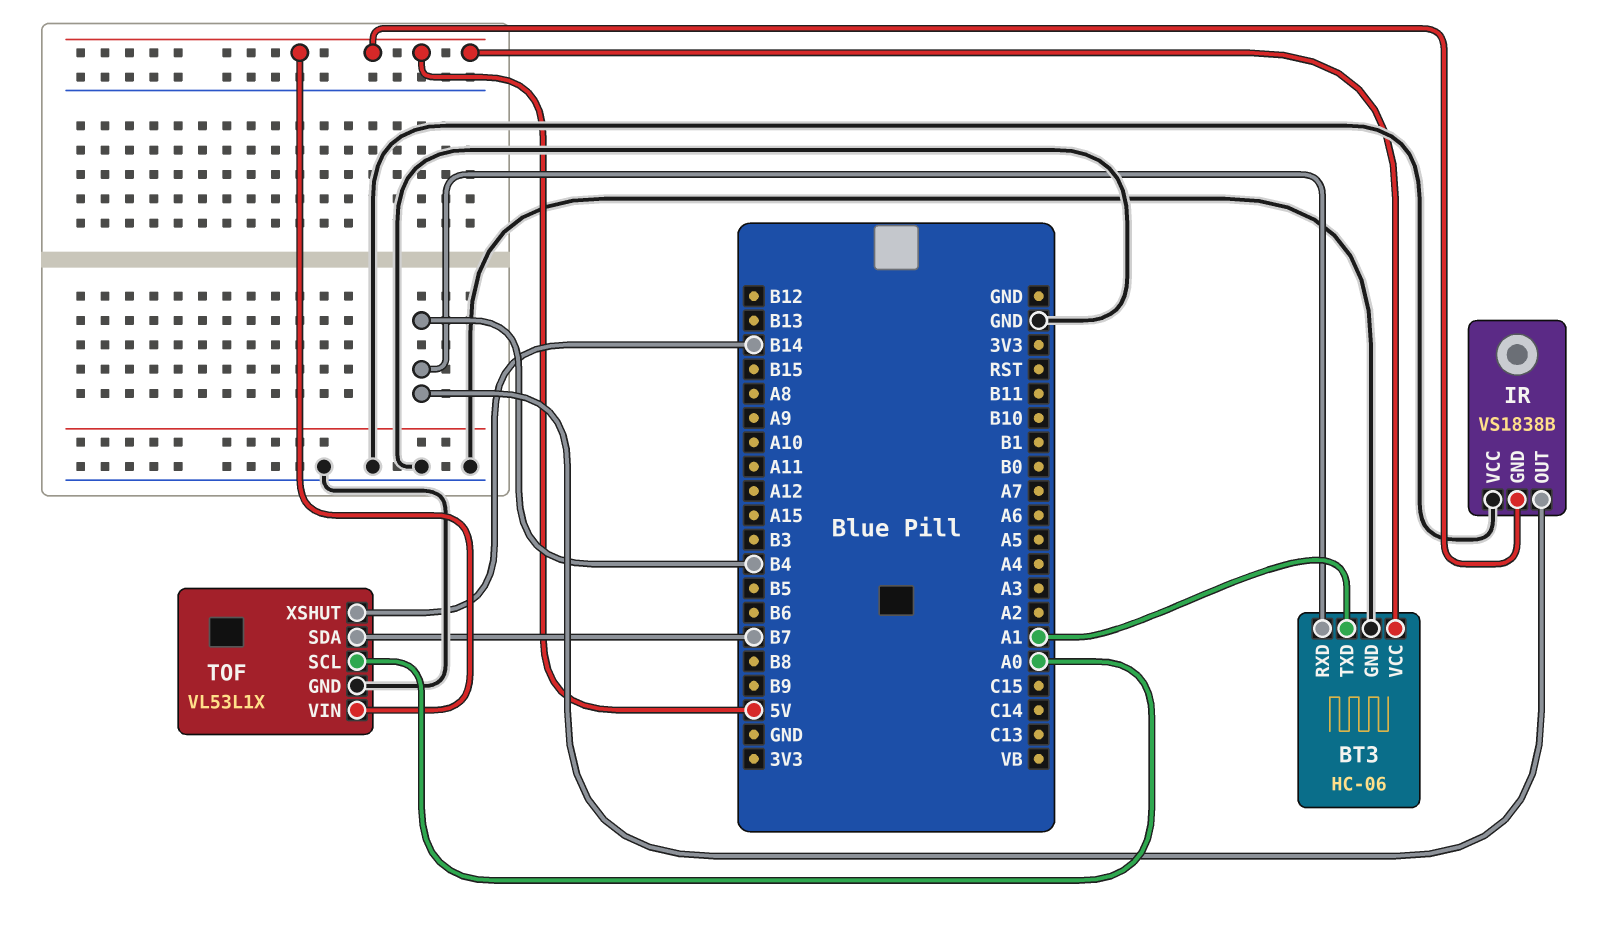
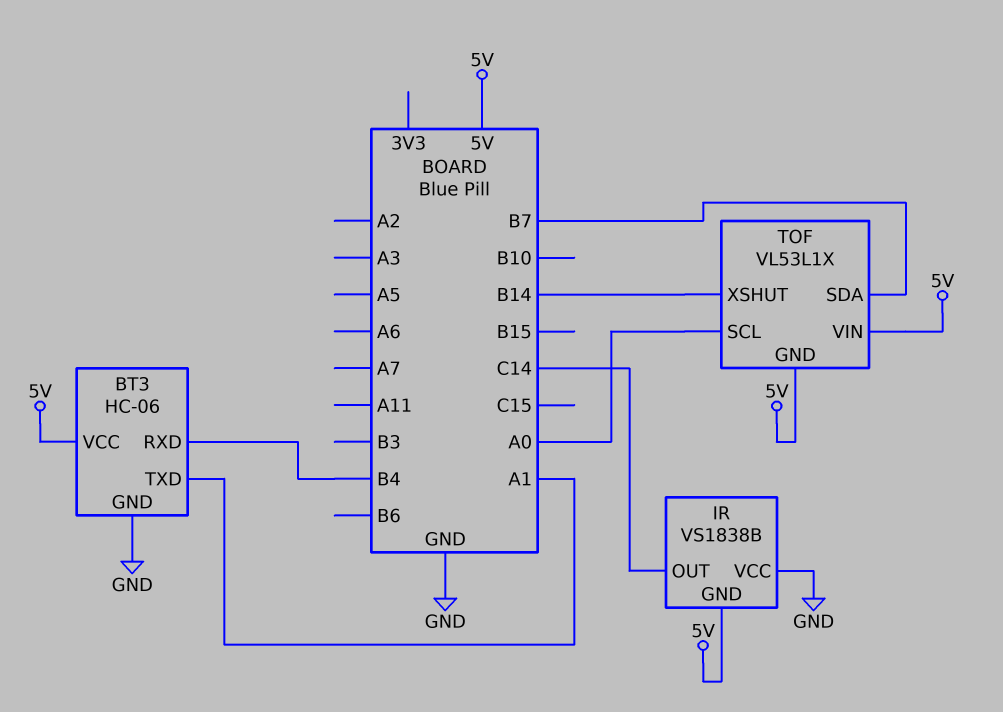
IR pin OUT: B4 -> C14
TOF pin GND: GND -> 5V

